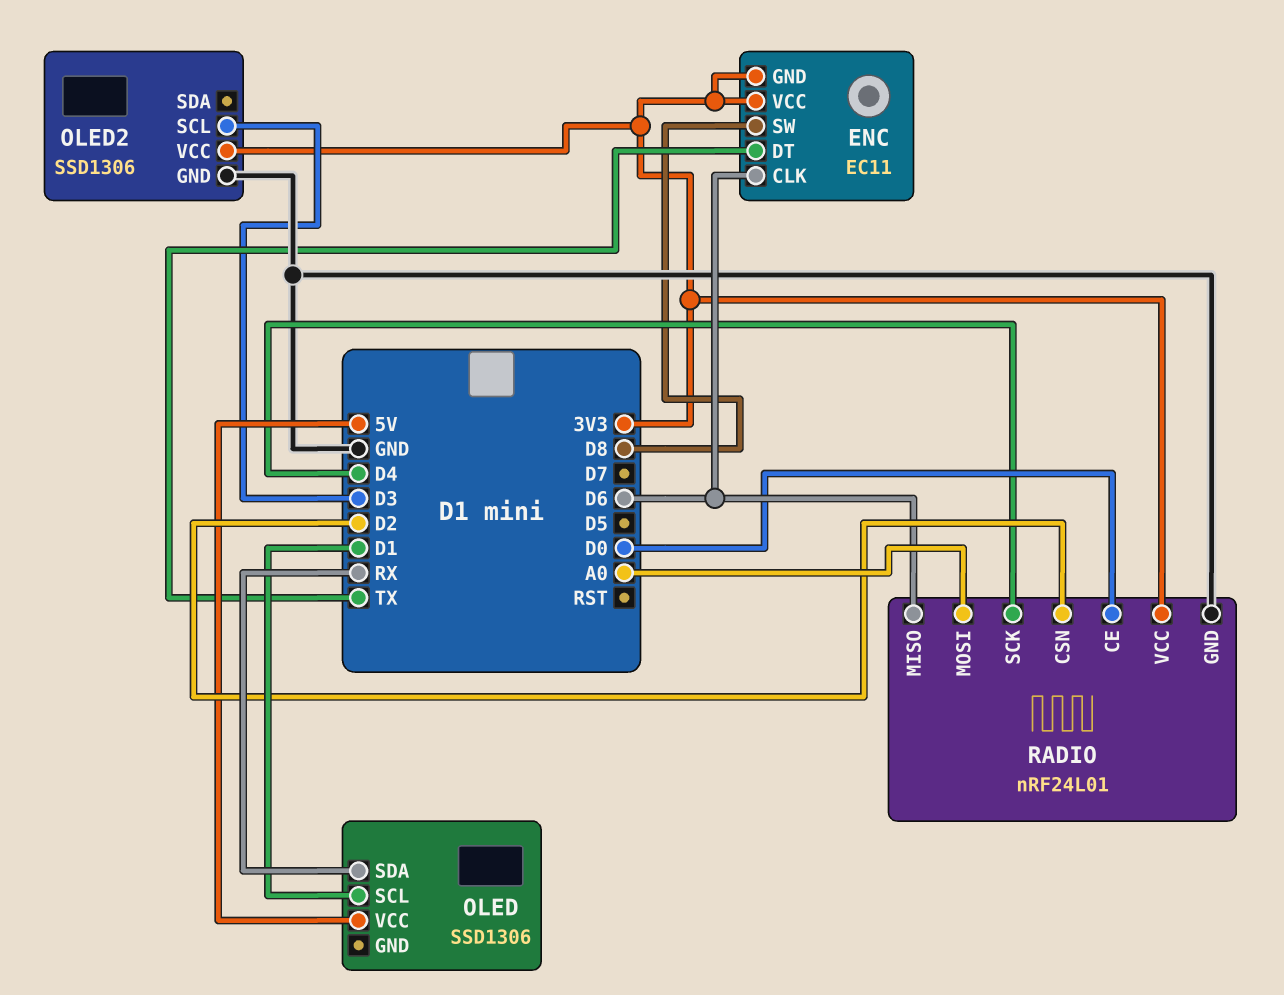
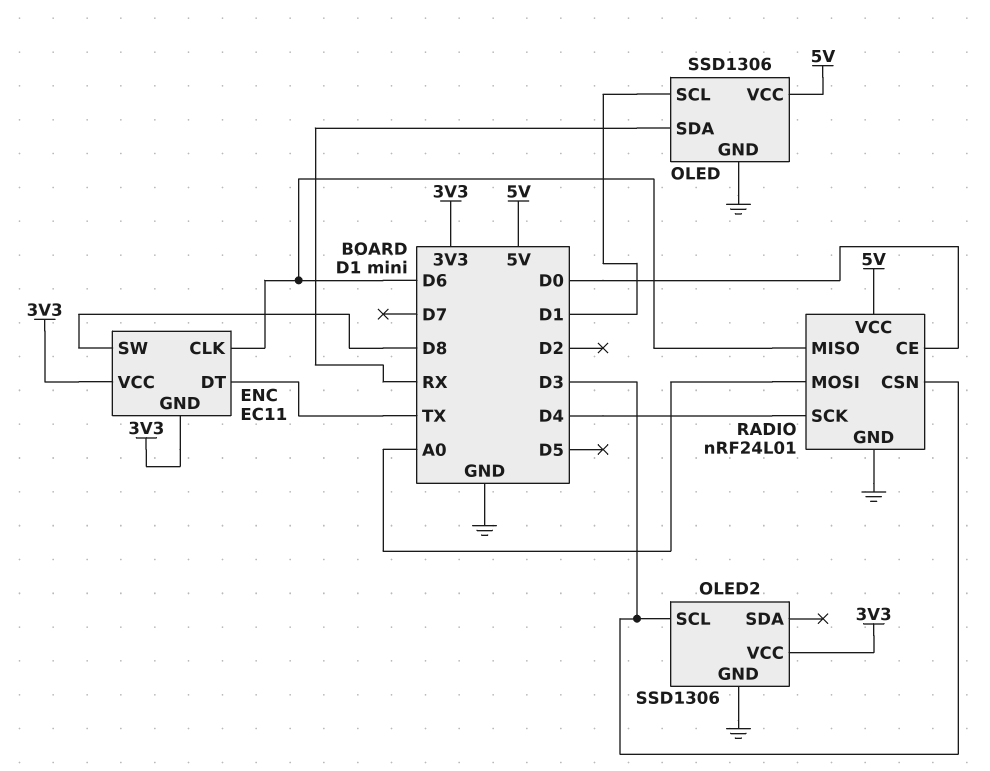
OLED pin GND: none -> GND
RADIO pin CSN: D2 -> D3
RADIO pin VCC: 3V3 -> 5V

